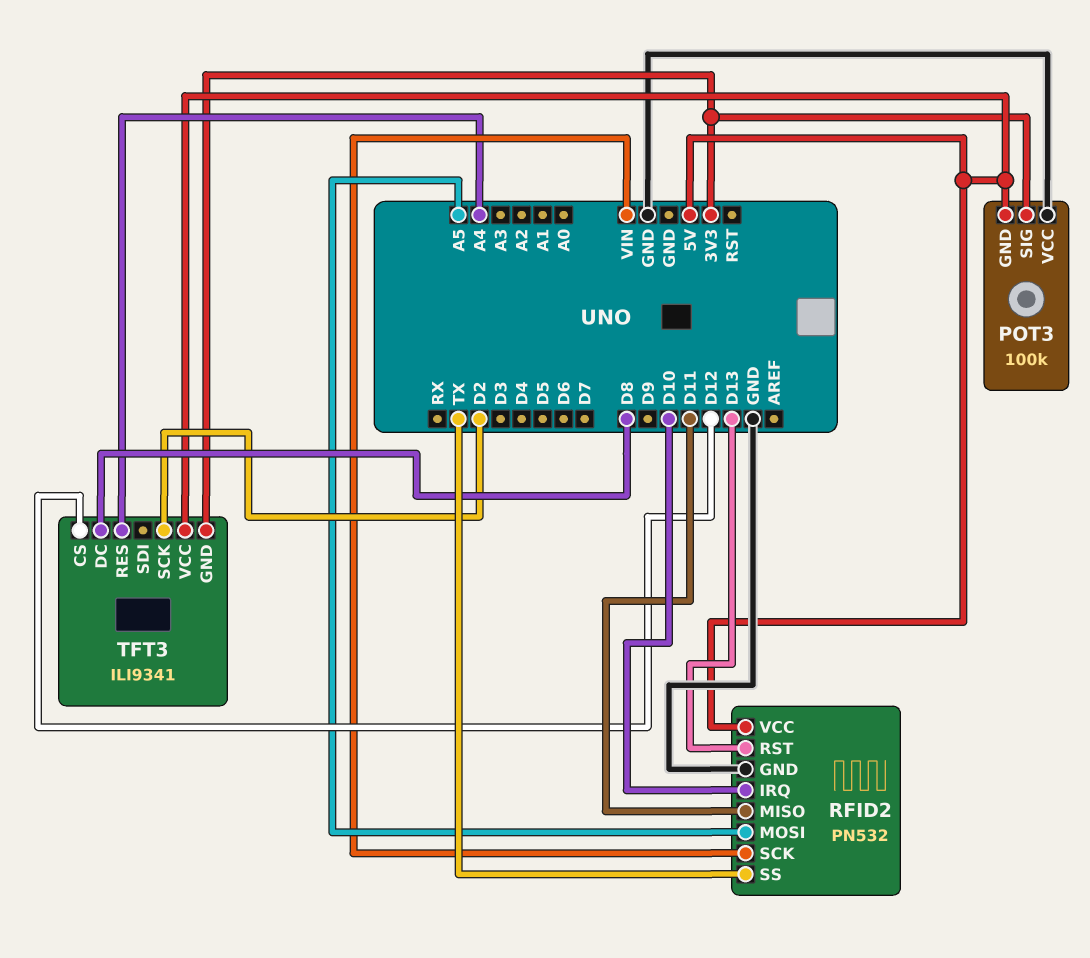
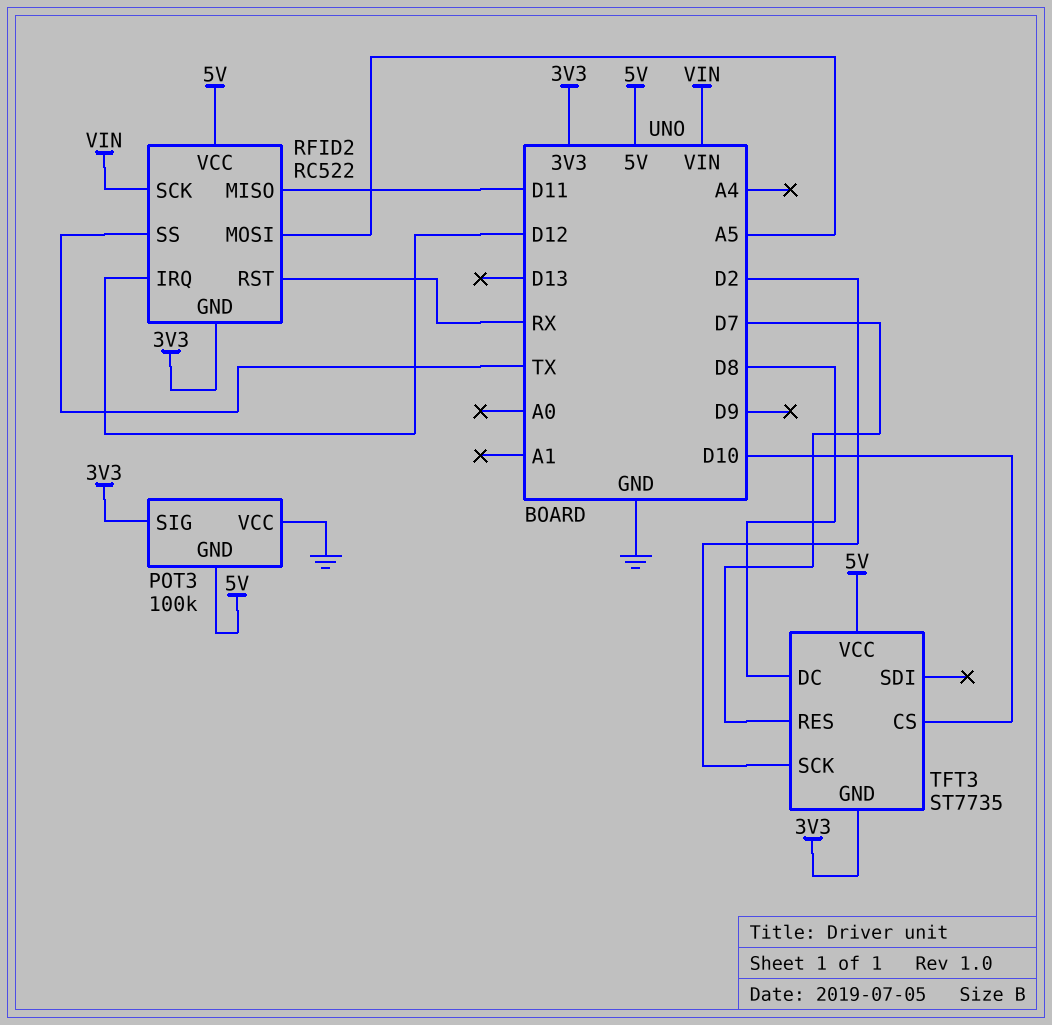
RFID2: PN532 -> RC522
RFID2 pin GND: GND -> 3V3
RFID2 pin IRQ: D10 -> D12
RFID2 pin RST: D13 -> RX
TFT3: ILI9341 -> ST7735
TFT3 pin CS: D12 -> D10
TFT3 pin RES: A4 -> D7

